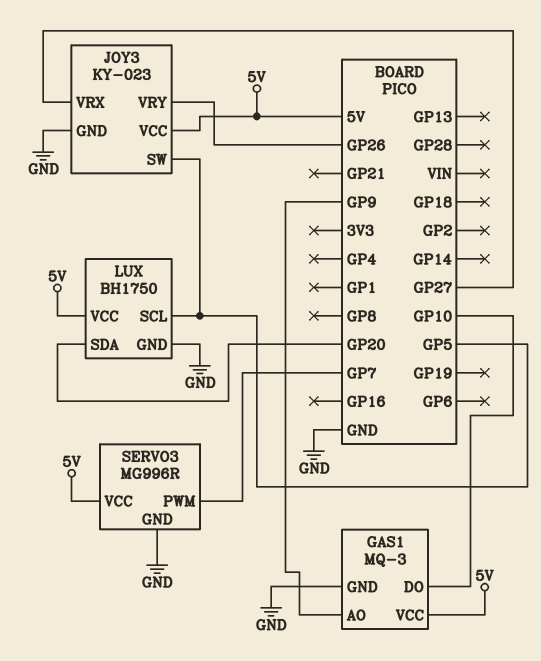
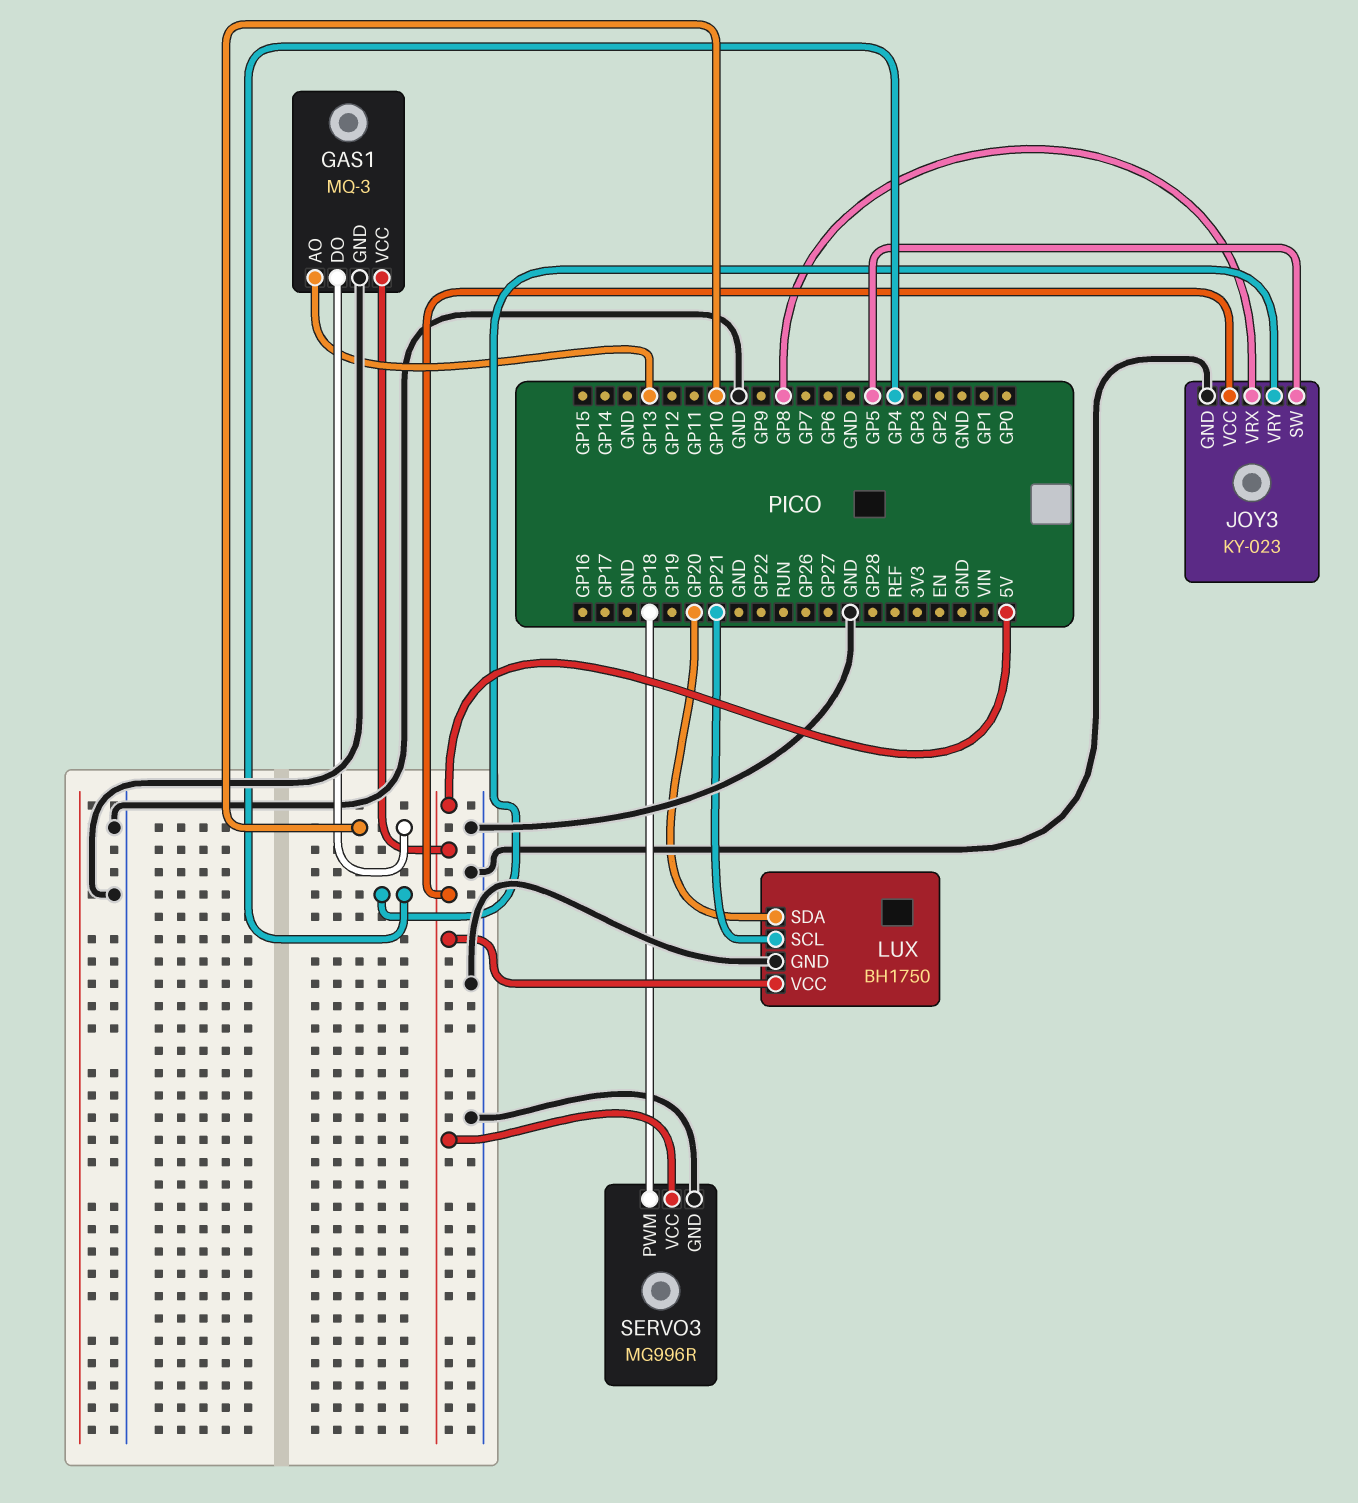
GAS1 pin AO: GP9 -> GP13
JOY3 pin VRX: GP27 -> GP8
JOY3 pin VRY: GP26 -> GP4
LUX pin SCL: GP5 -> GP21
SERVO3 pin PWM: GP7 -> GP18

